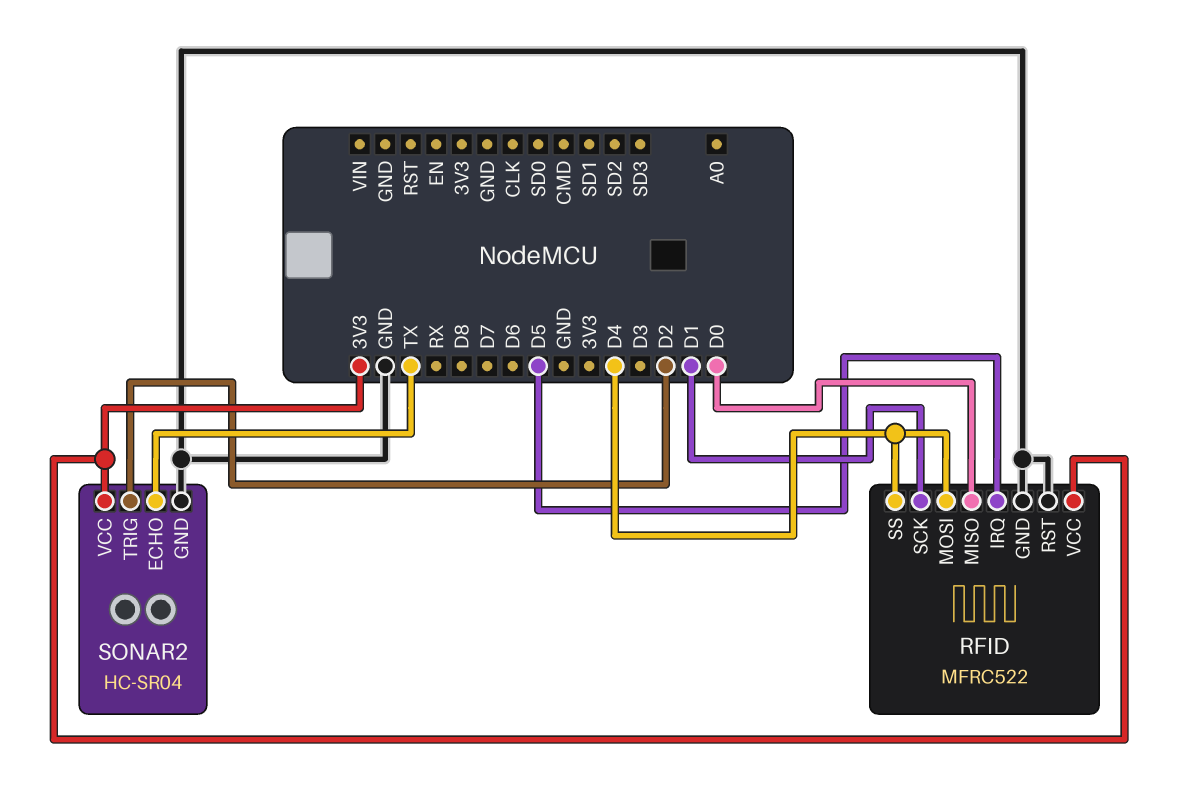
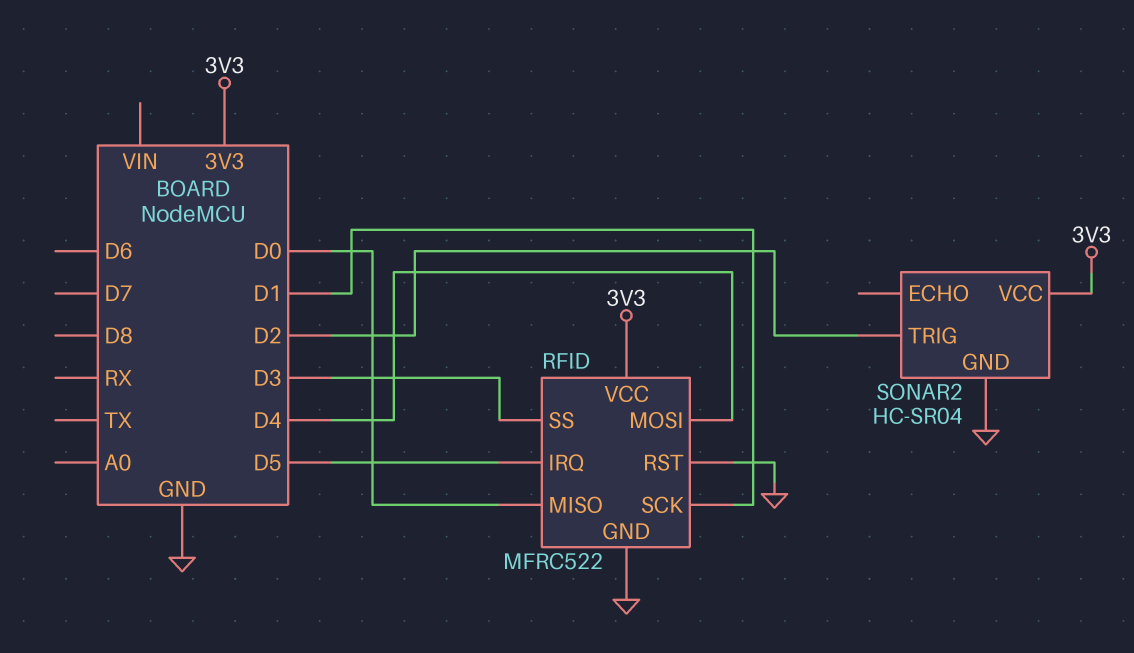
RFID pin SS: D4 -> D3
SONAR2 pin ECHO: TX -> none

